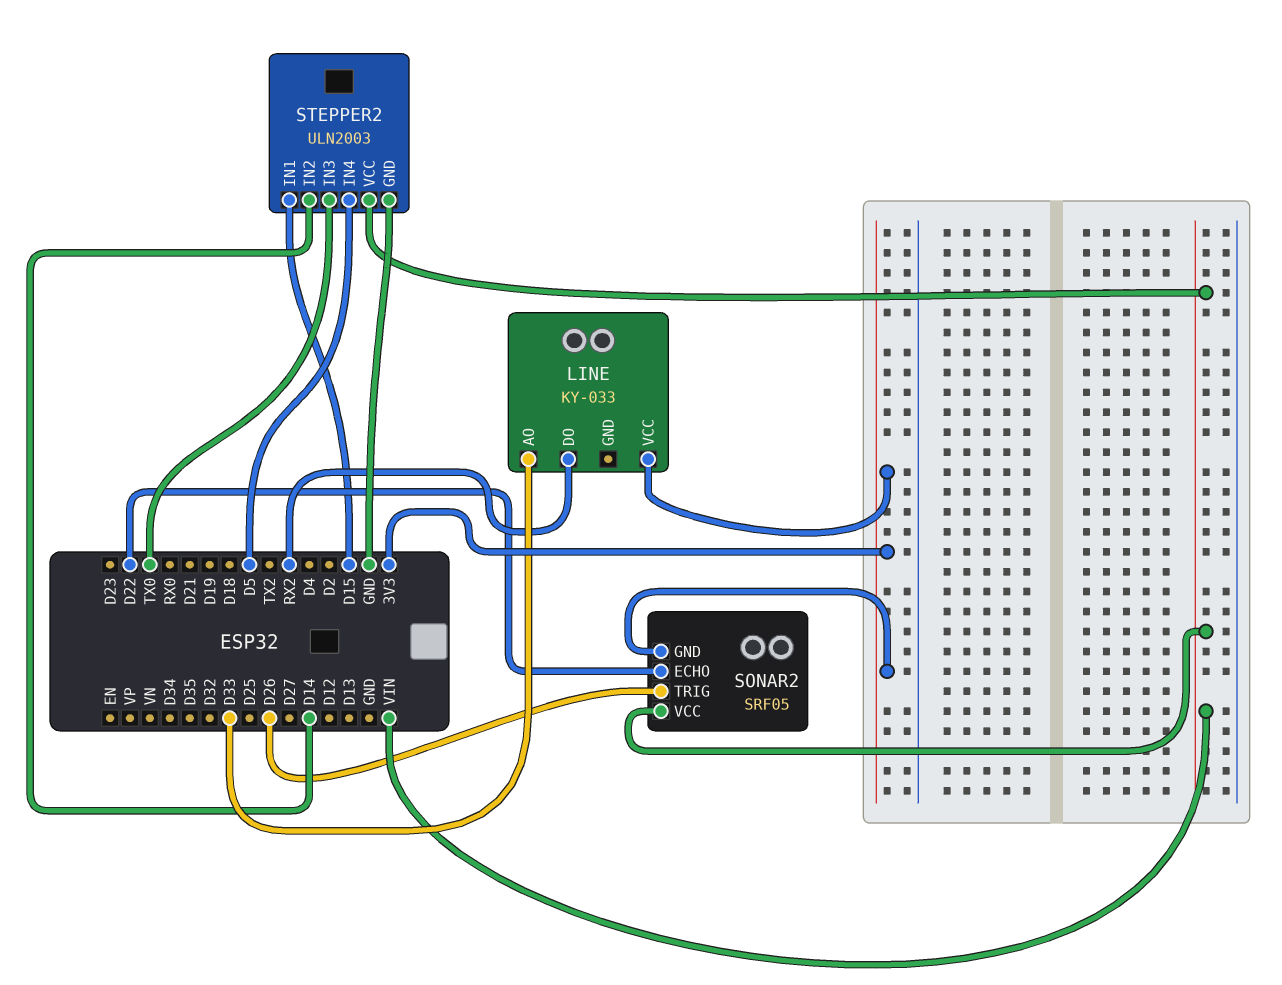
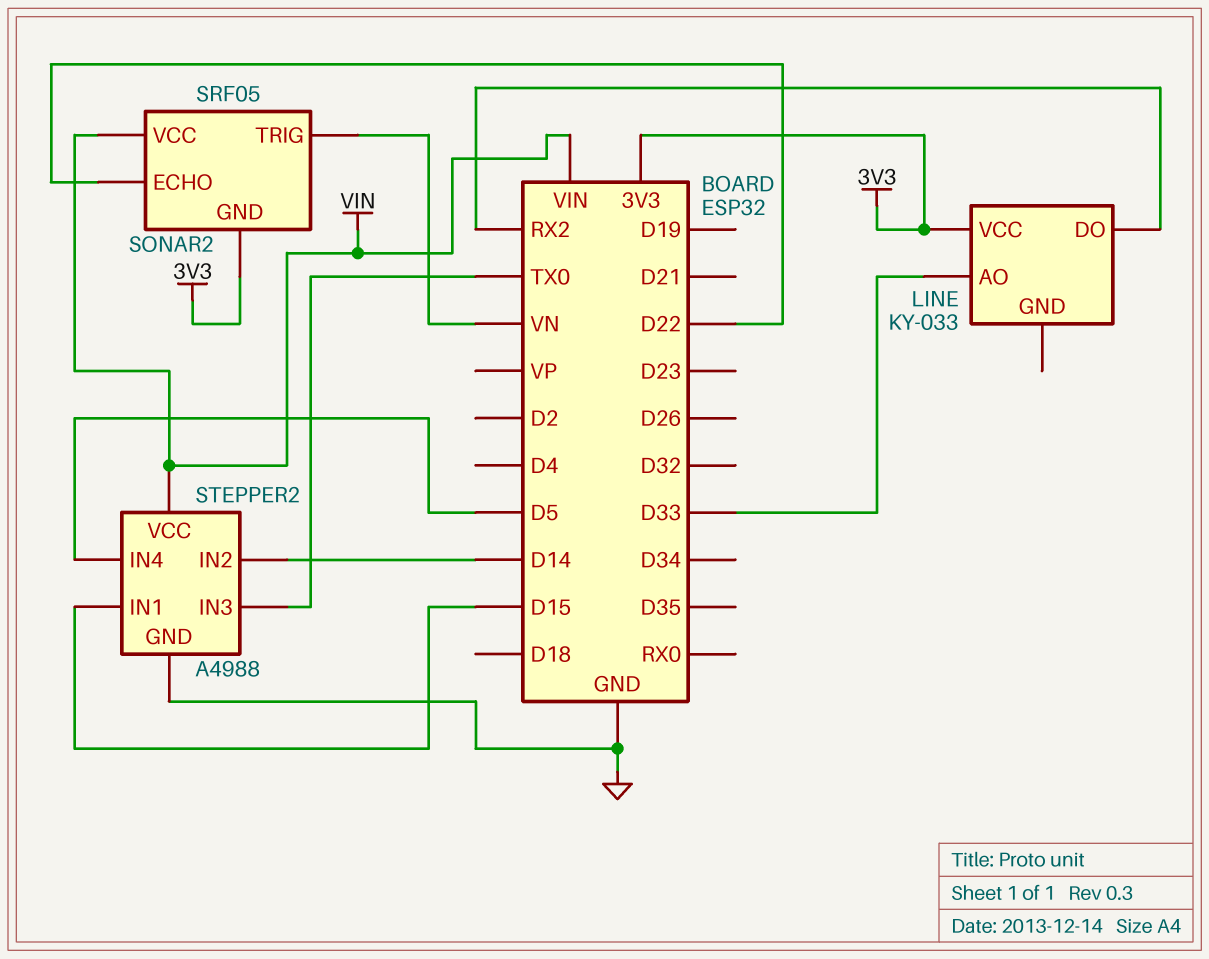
SONAR2 pin TRIG: D26 -> VN
STEPPER2: ULN2003 -> A4988

